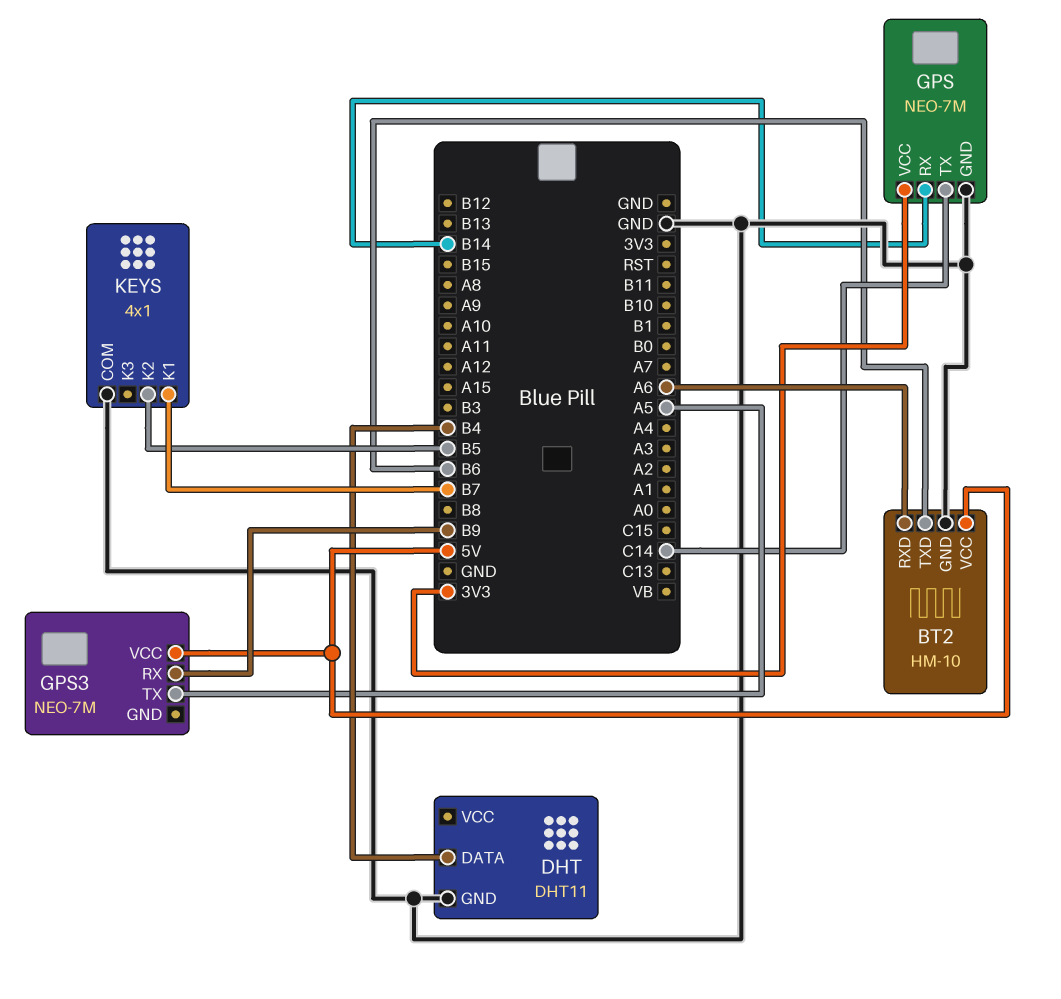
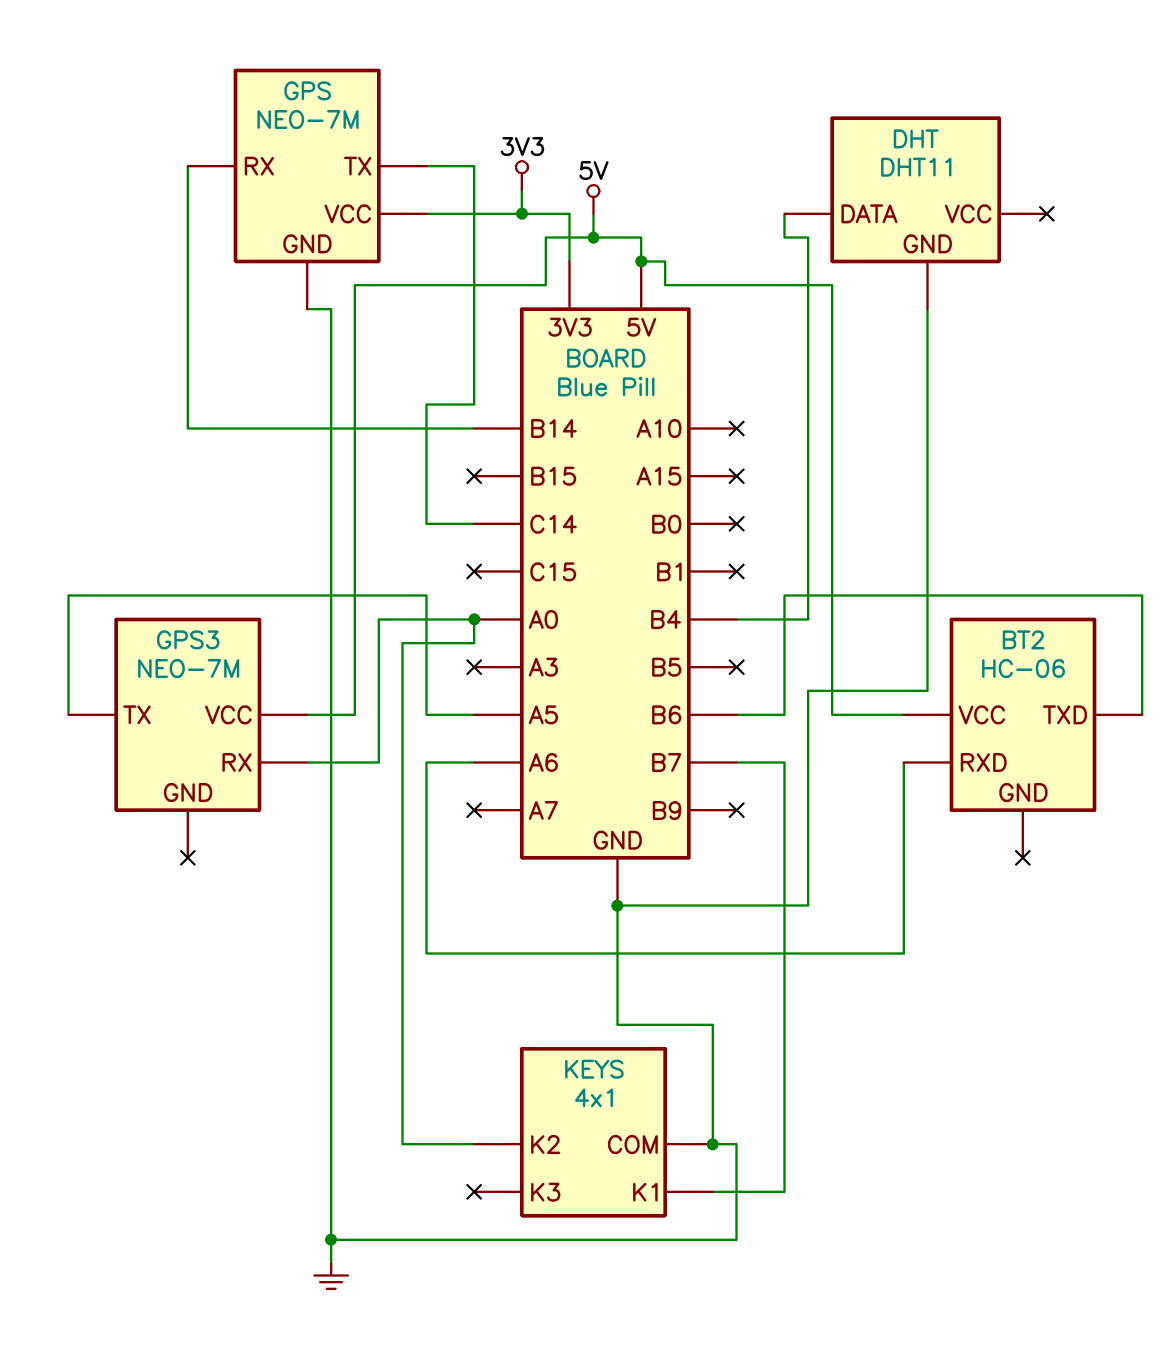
BT2: HM-10 -> HC-06
BT2 pin GND: GND -> none
GPS3 pin RX: B9 -> A0
KEYS pin K2: B5 -> A0

